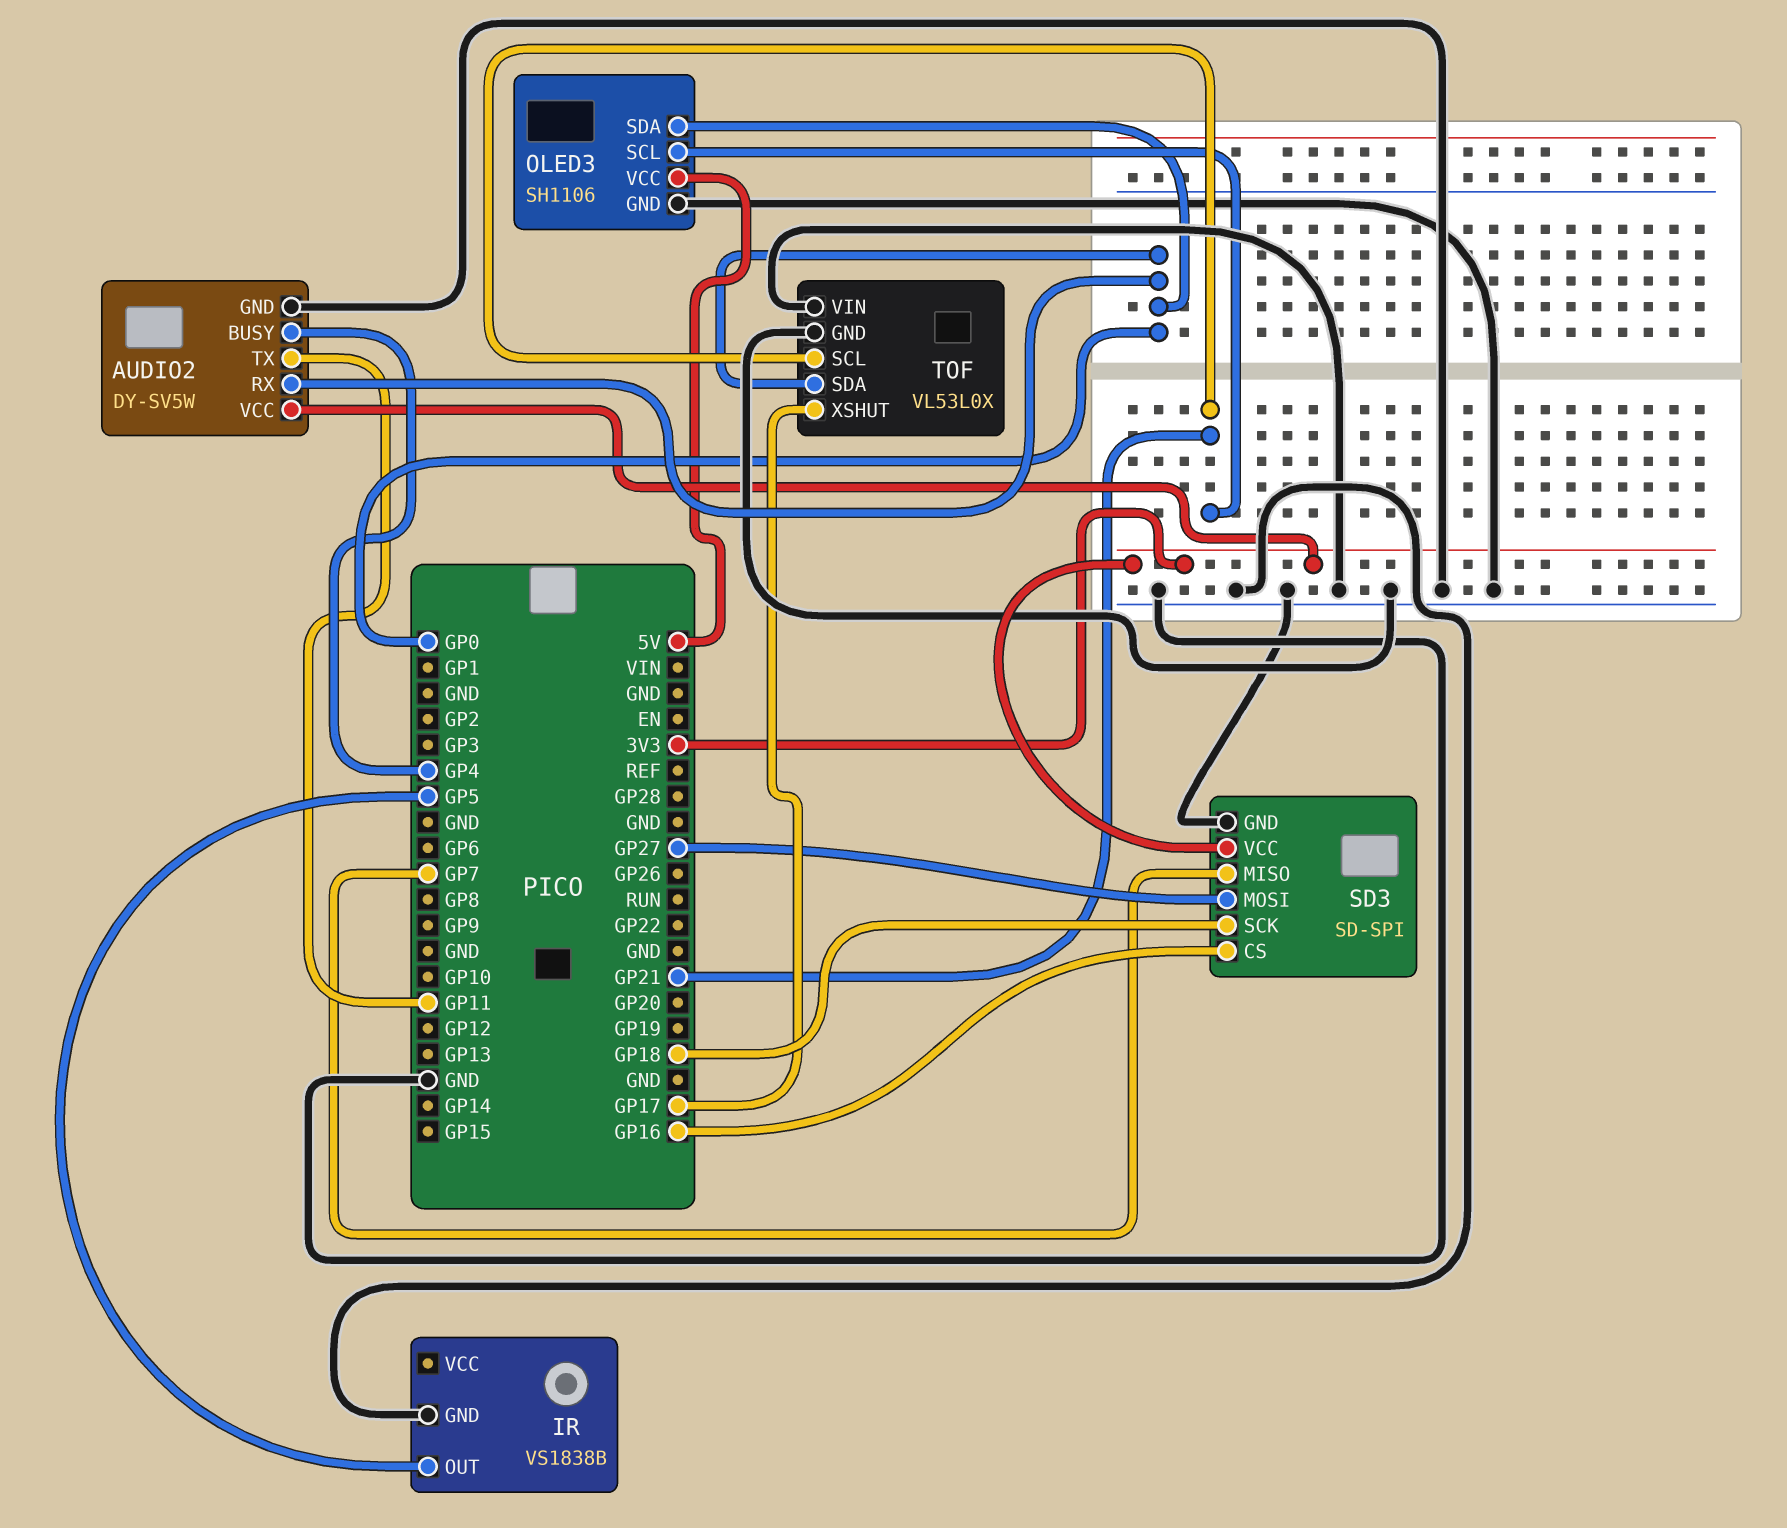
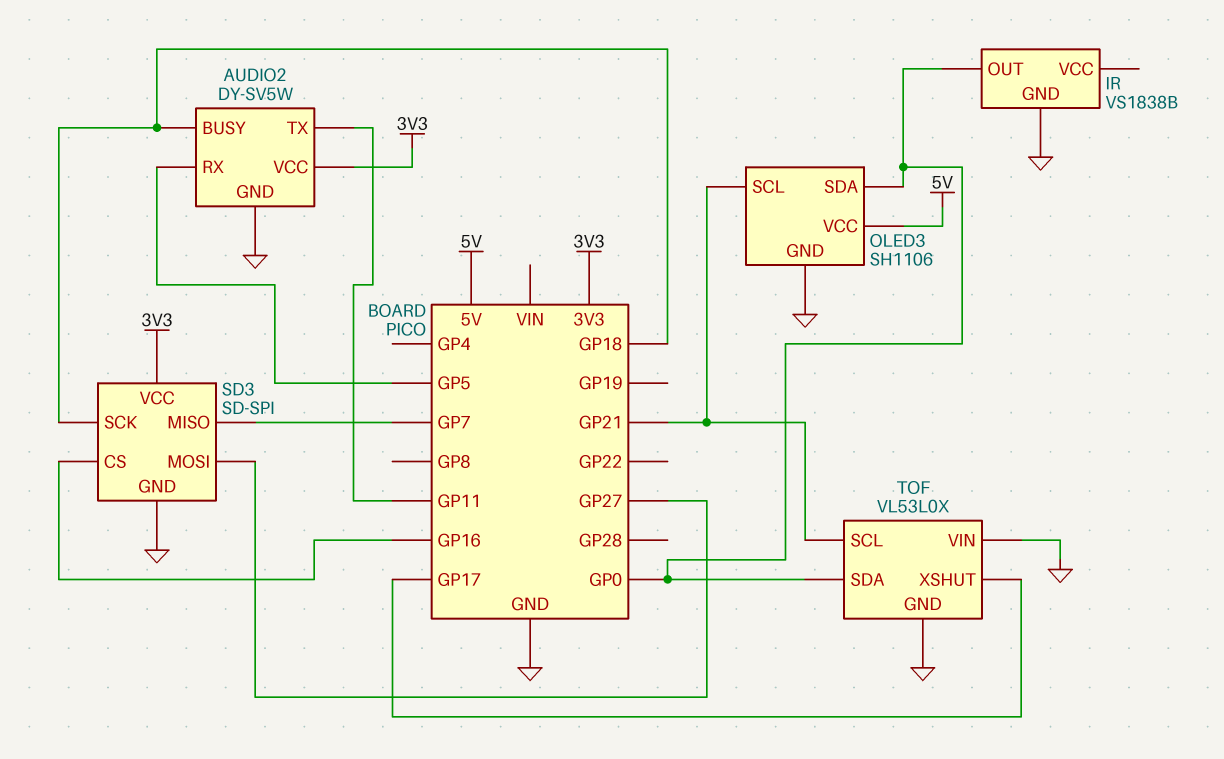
AUDIO2 pin BUSY: GP4 -> GP18
AUDIO2 pin RX: GP0 -> GP5
IR pin OUT: GP5 -> GP0

